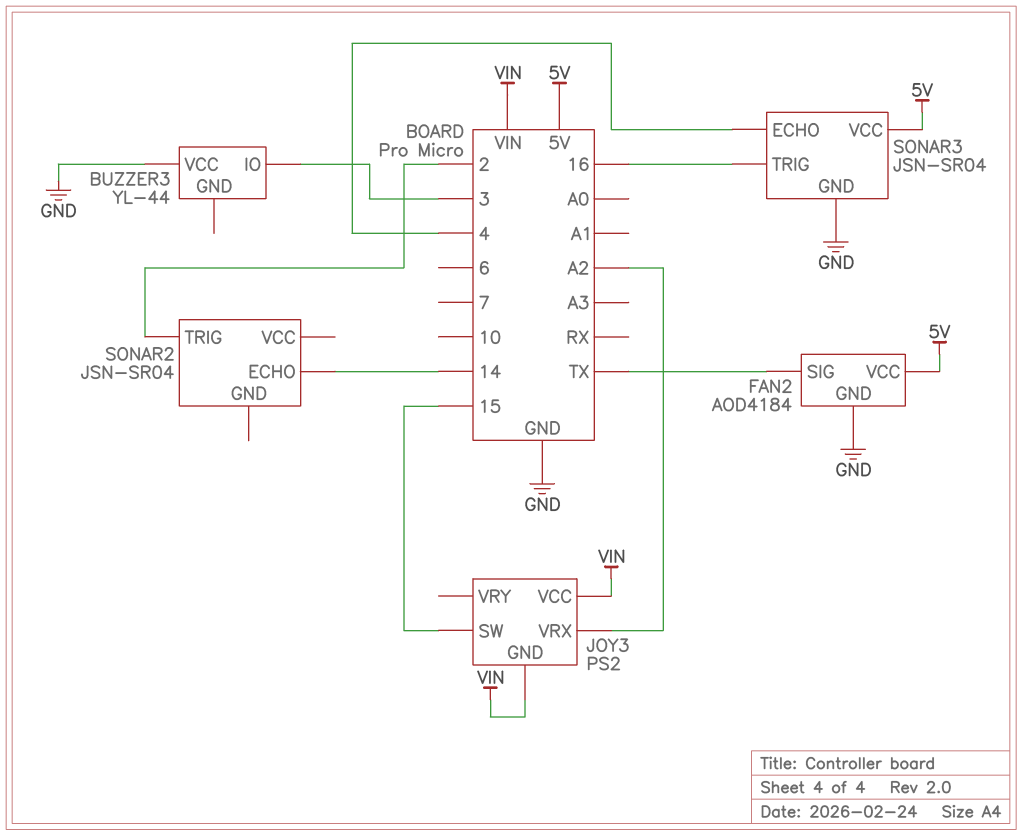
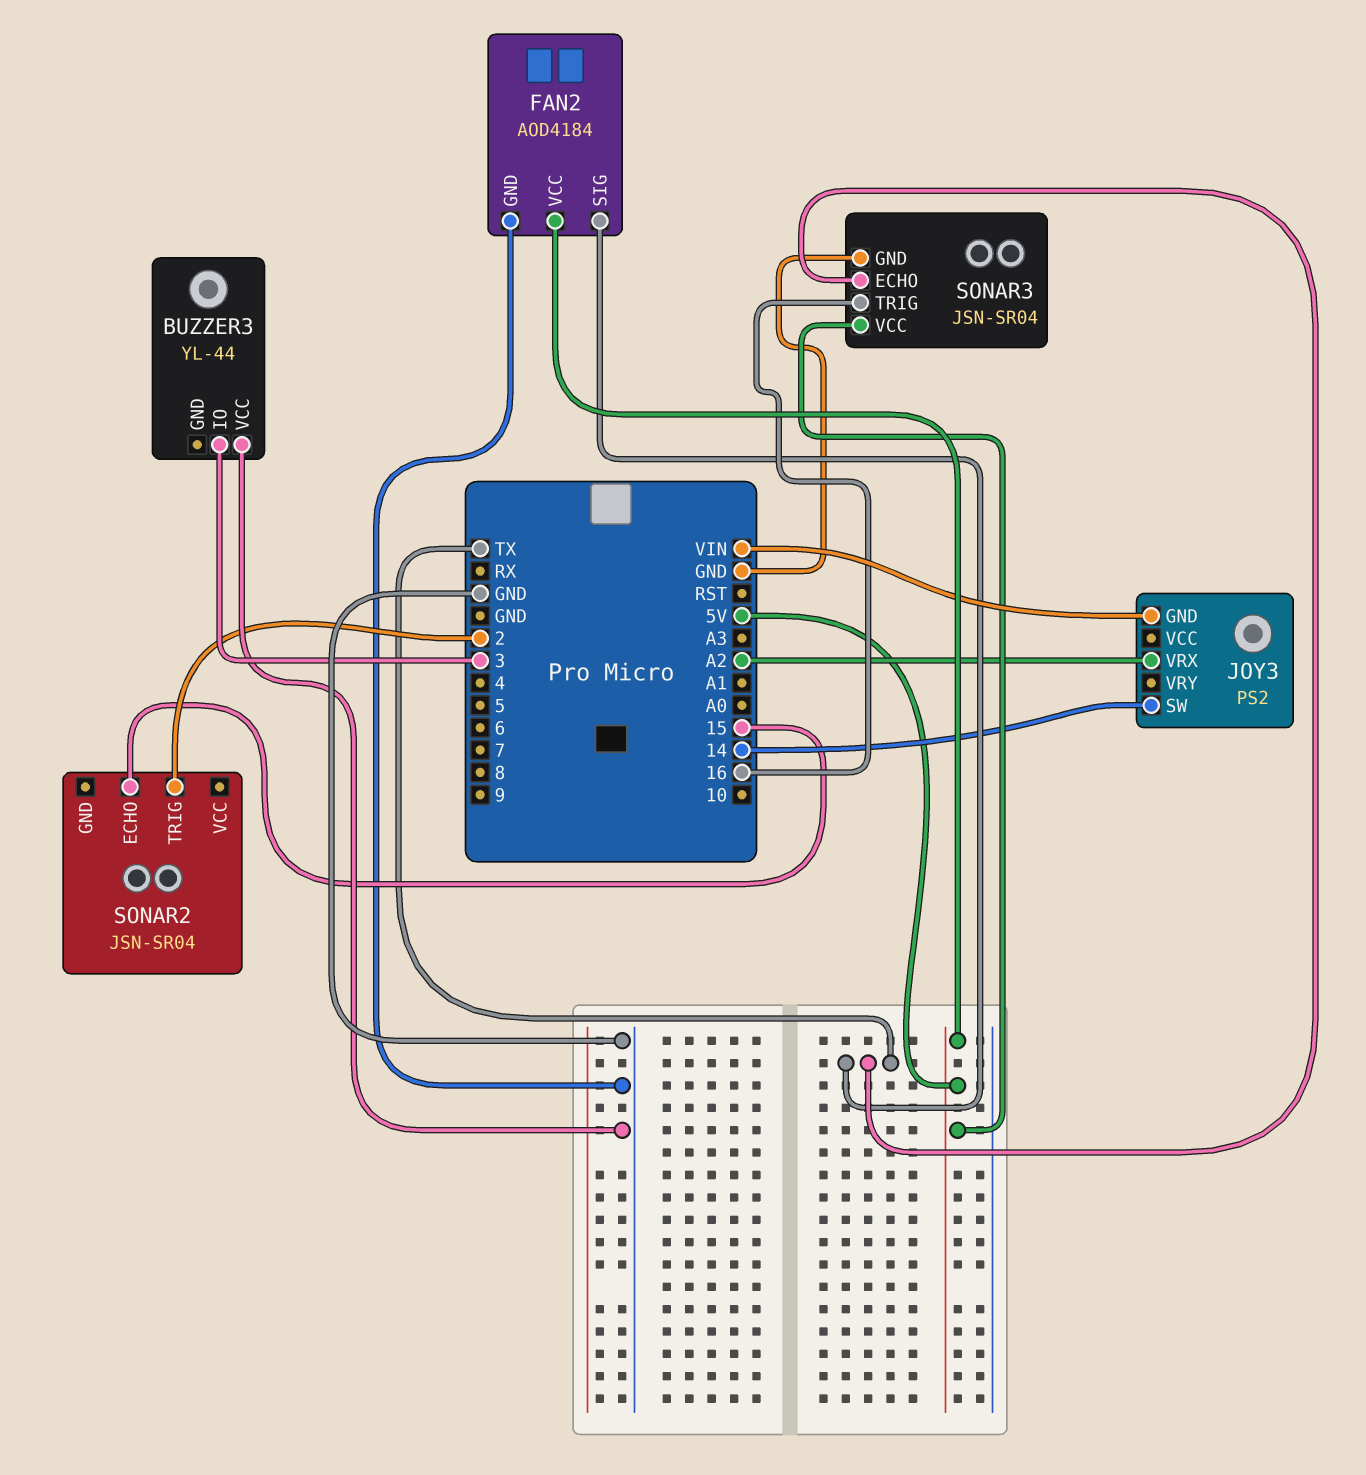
JOY3 pin SW: 15 -> 14
JOY3 pin VCC: VIN -> none
SONAR2 pin ECHO: 14 -> 15
SONAR3 pin ECHO: 4 -> TX

